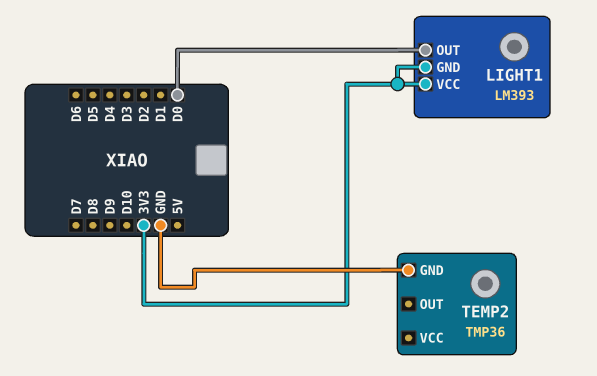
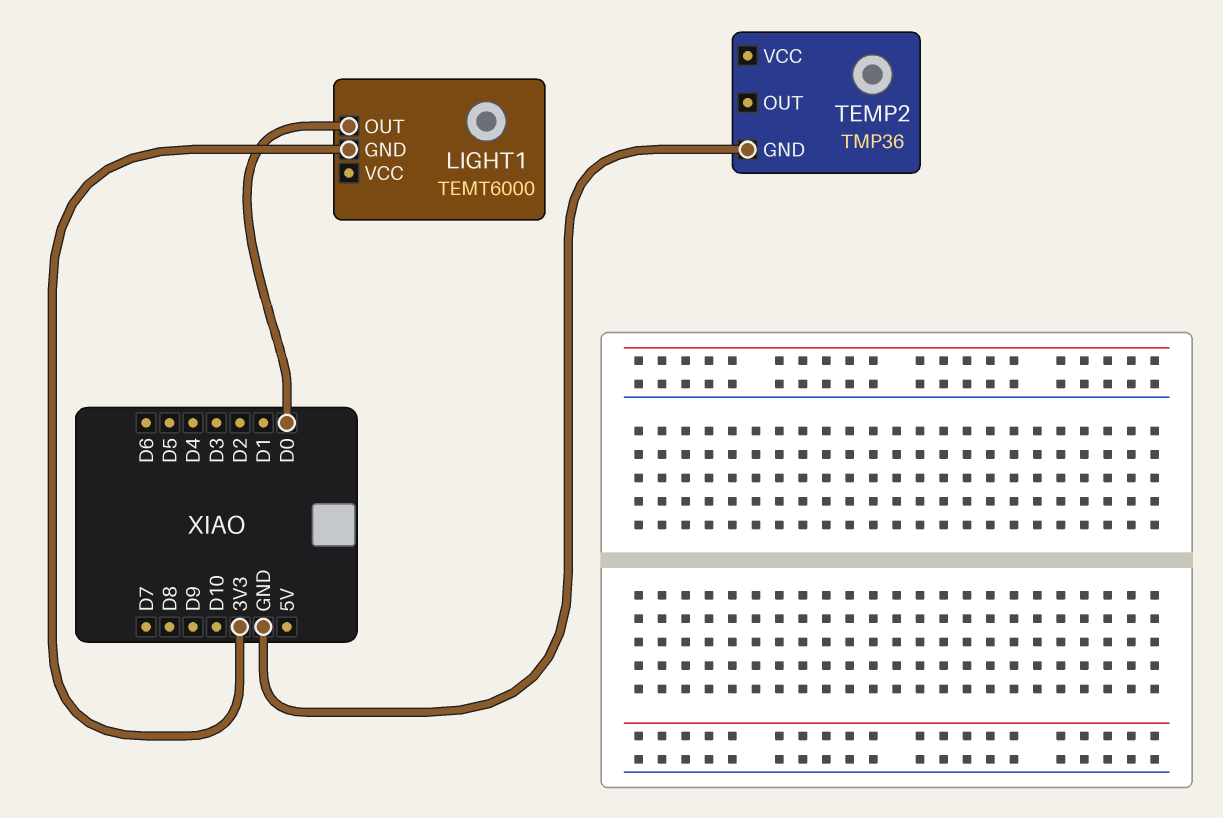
LIGHT1: LM393 -> TEMT6000
LIGHT1 pin VCC: 3V3 -> none

